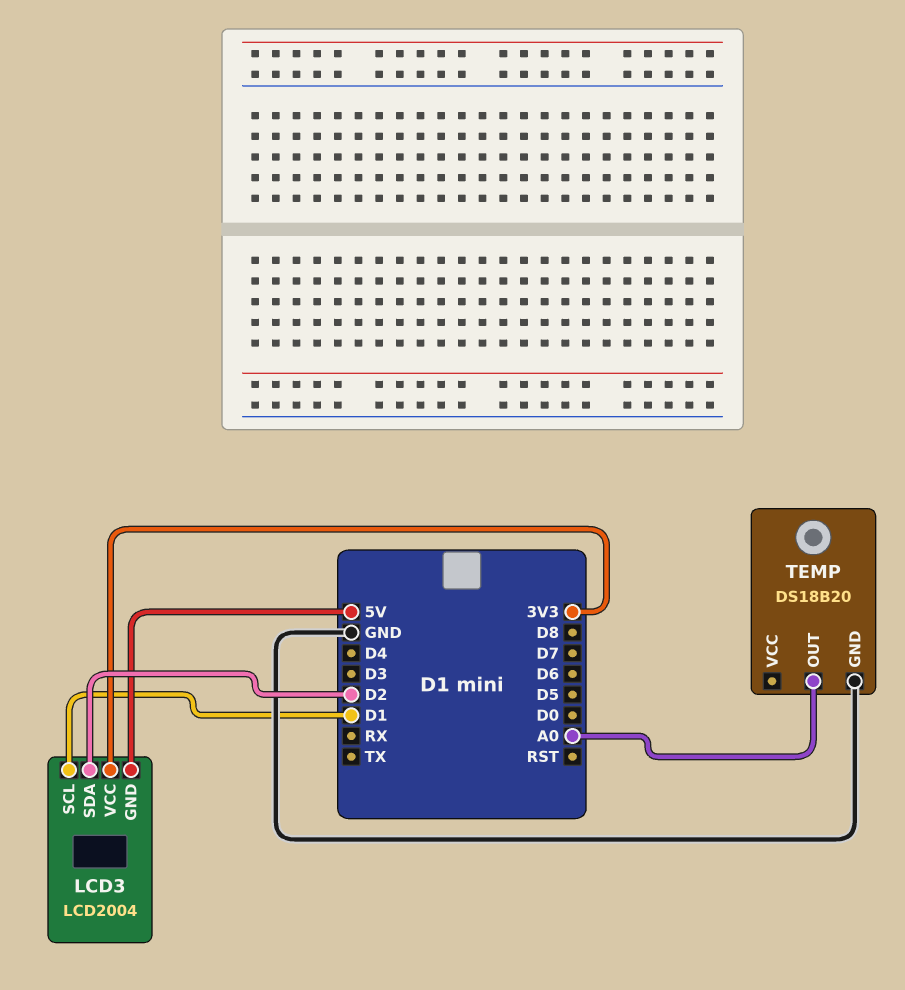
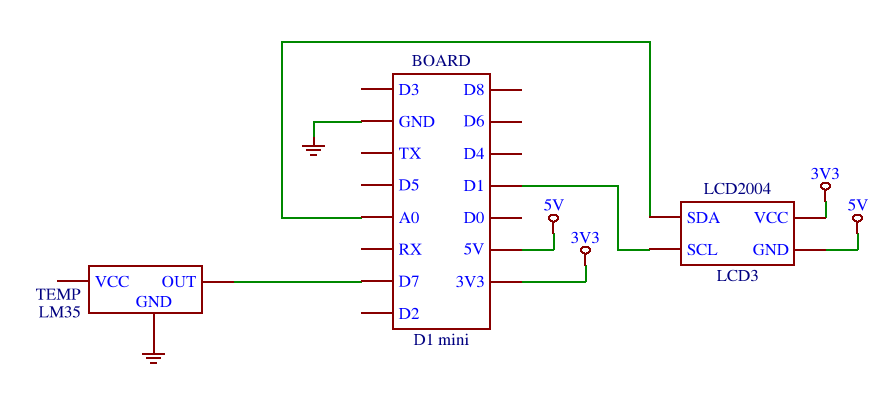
LCD3 pin SDA: D2 -> A0
TEMP: DS18B20 -> LM35
TEMP pin OUT: A0 -> D7

